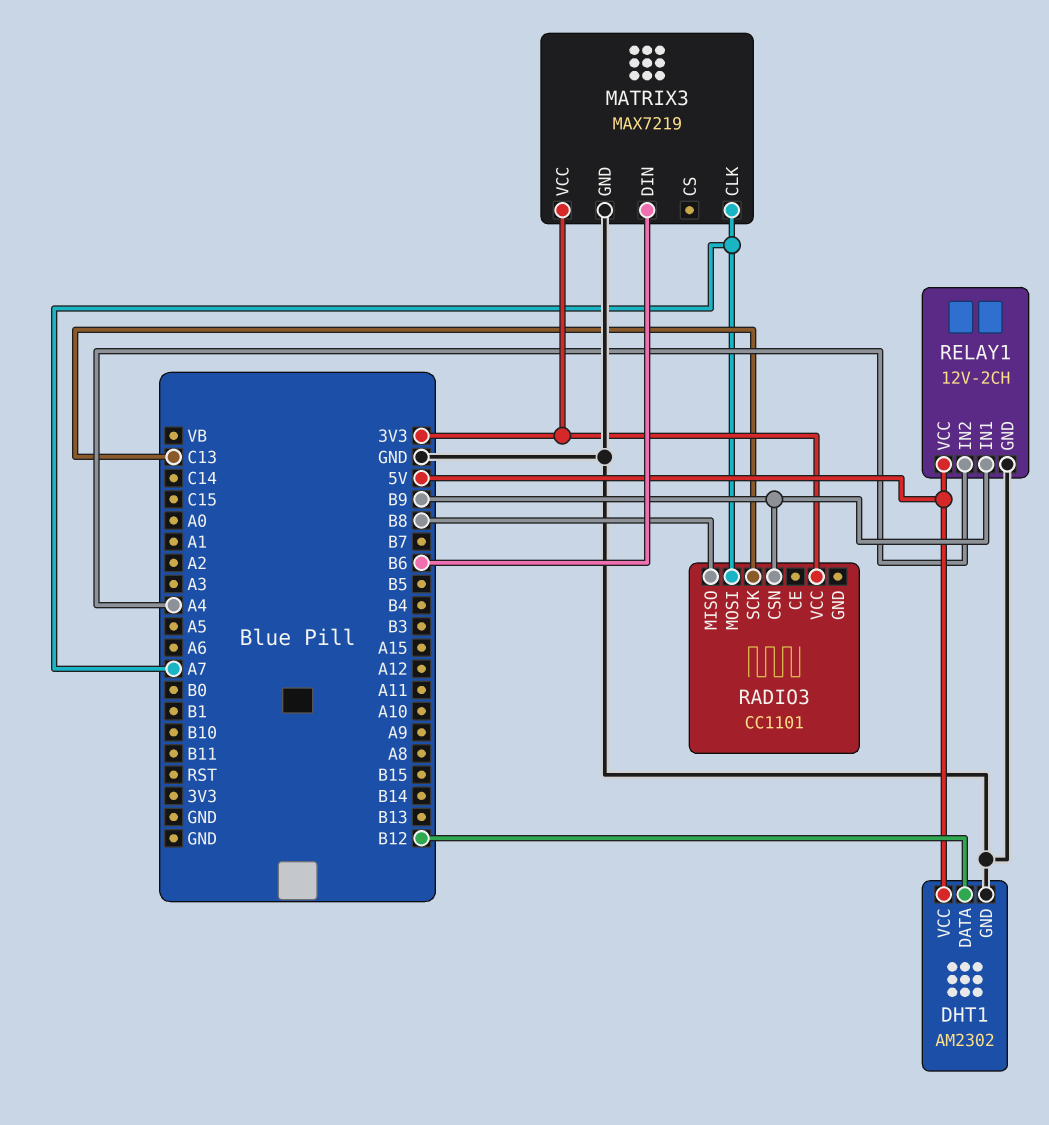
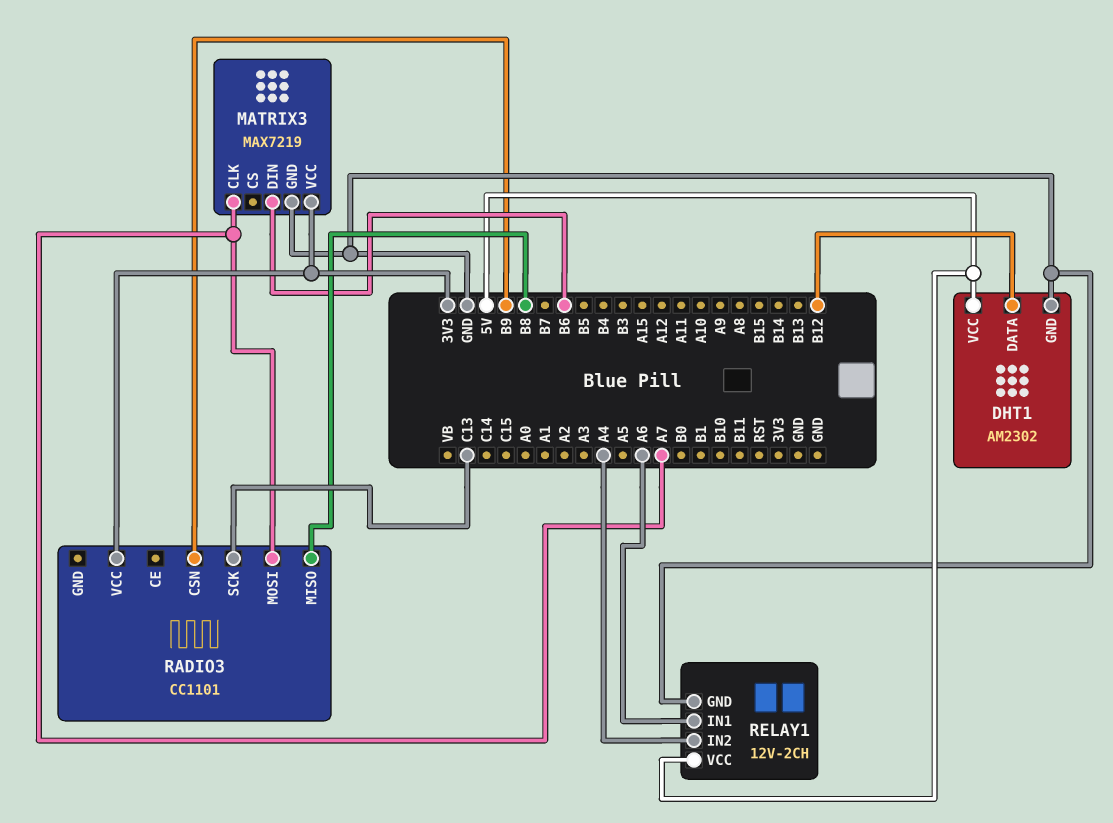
RELAY1 pin IN1: B9 -> A6

